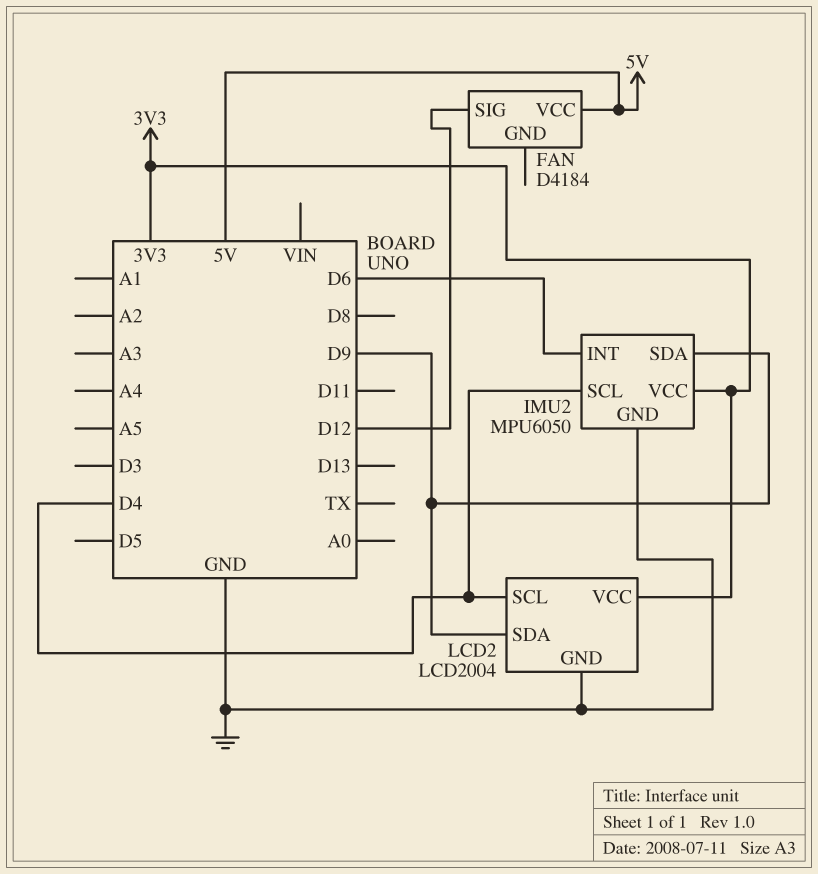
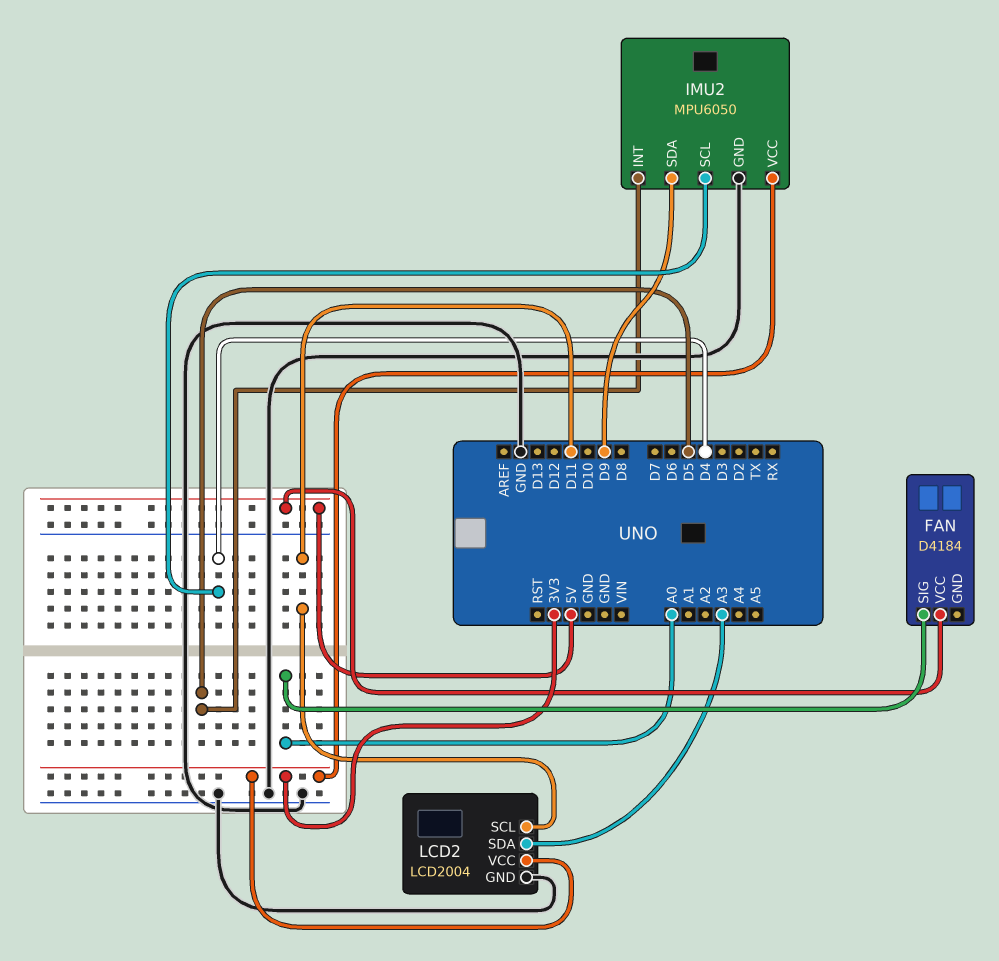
FAN pin SIG: D12 -> A0
IMU2 pin INT: D6 -> D5
LCD2 pin SCL: D4 -> D11
LCD2 pin SDA: D9 -> A3

